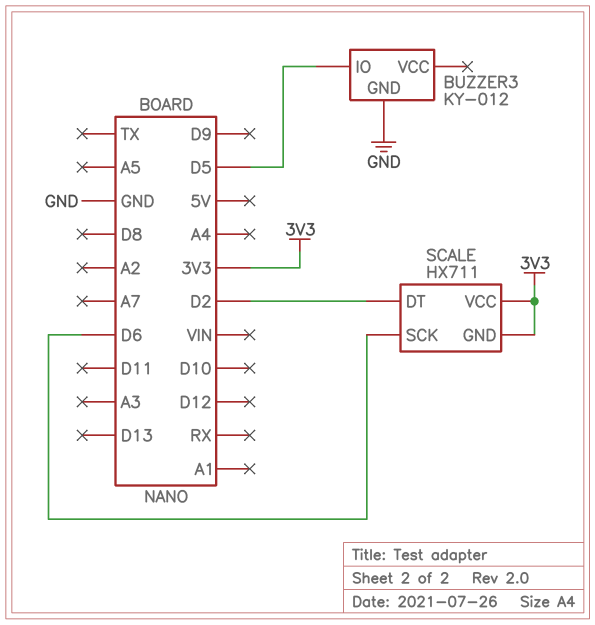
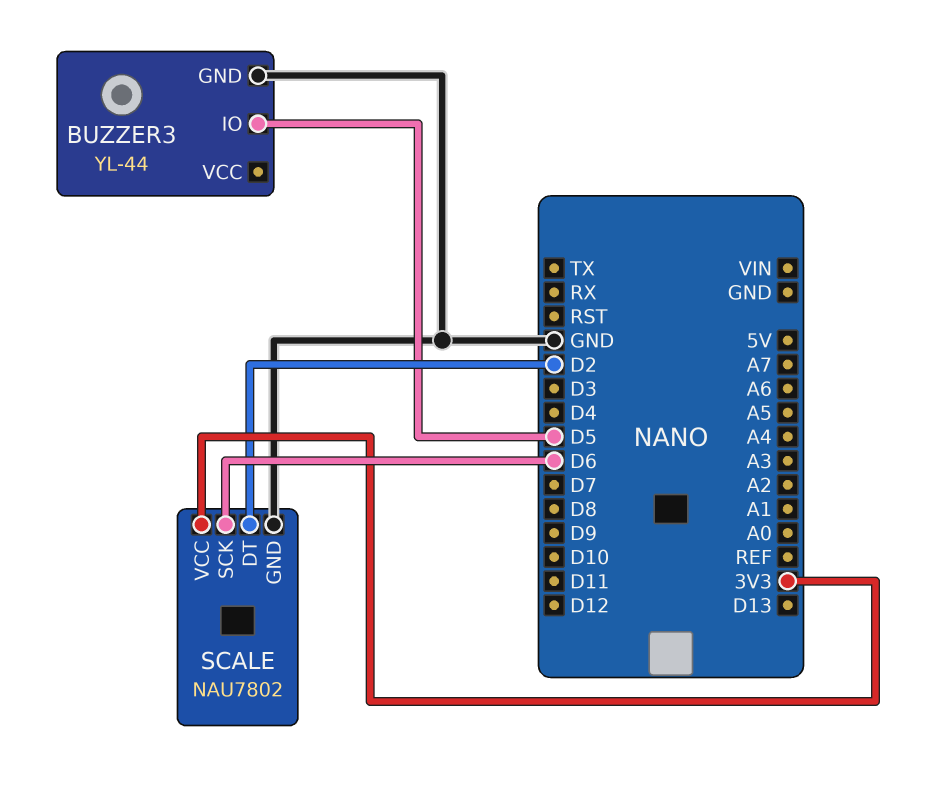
BUZZER3: KY-012 -> YL-44
SCALE: HX711 -> NAU7802
SCALE pin GND: 3V3 -> GND

